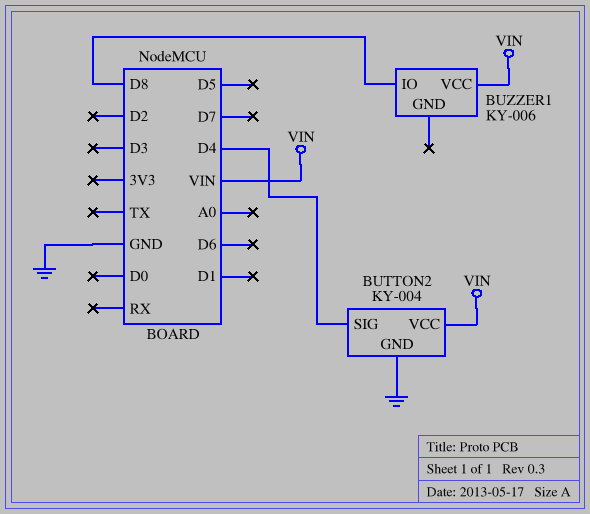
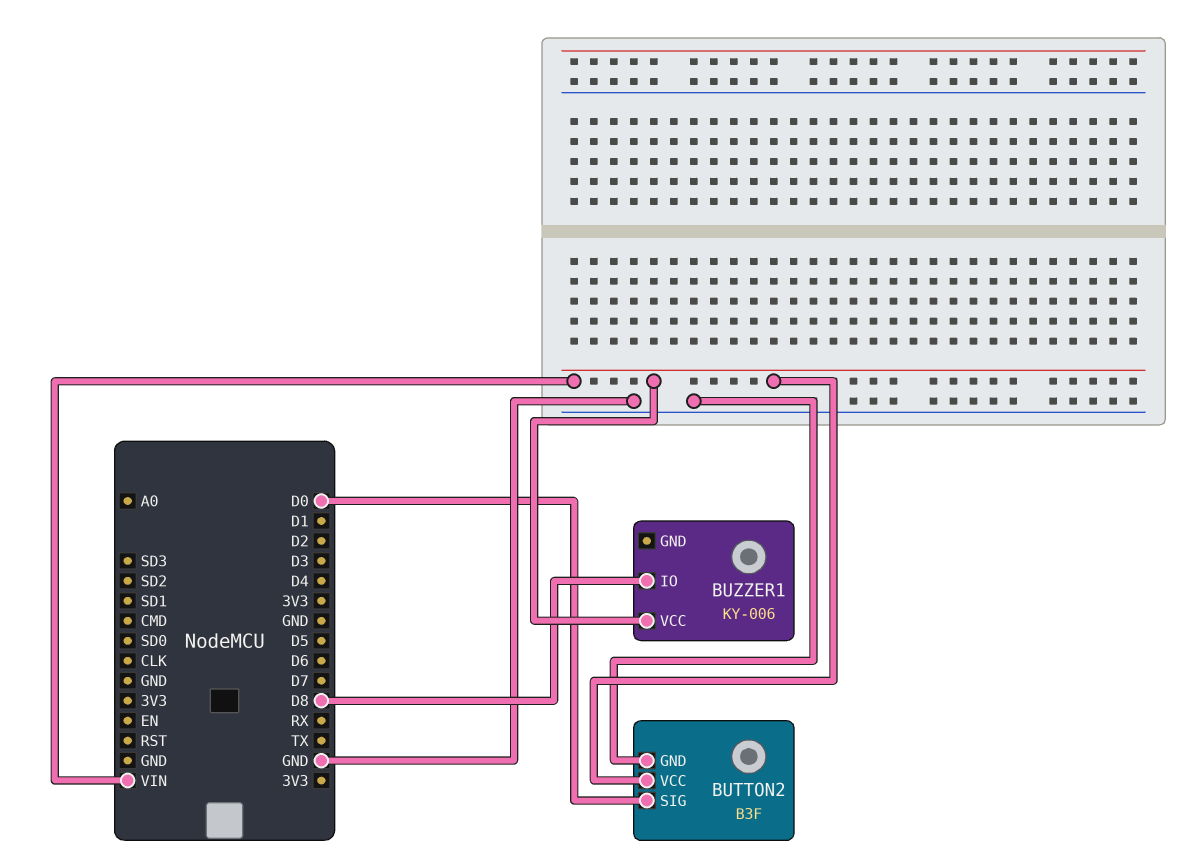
BUTTON2: KY-004 -> B3F
BUTTON2 pin SIG: D4 -> D0

